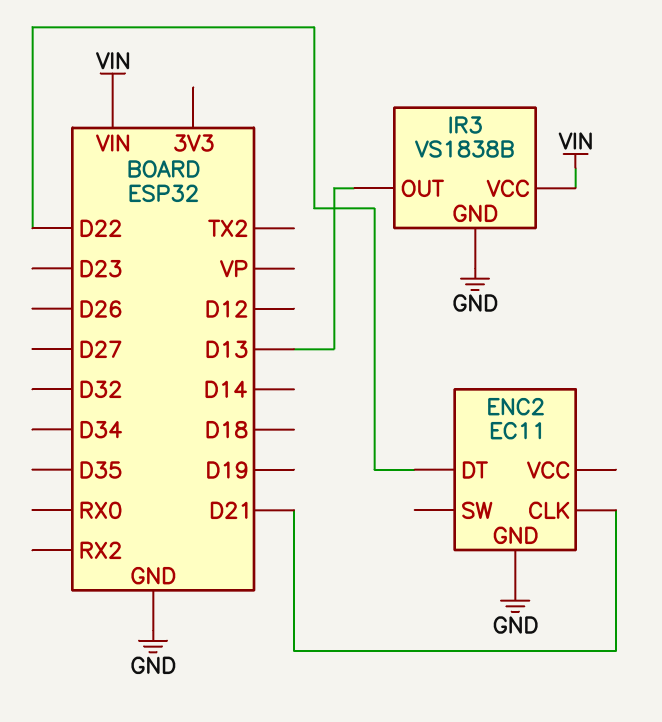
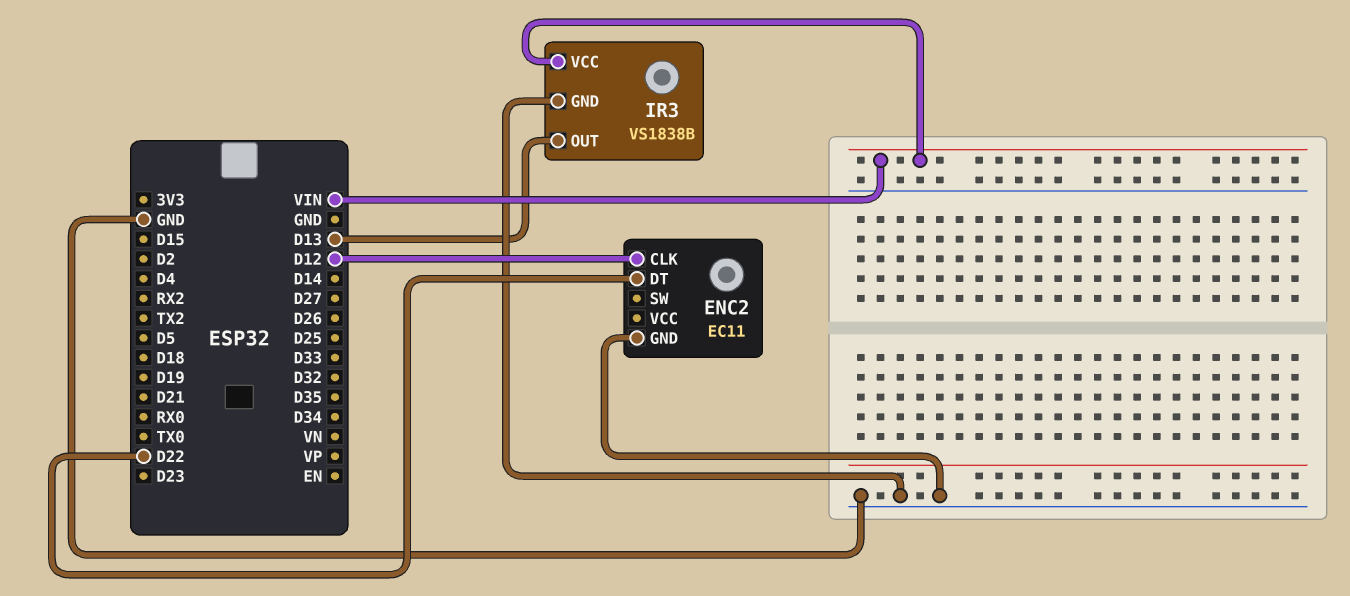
ENC2 pin CLK: D21 -> D12

